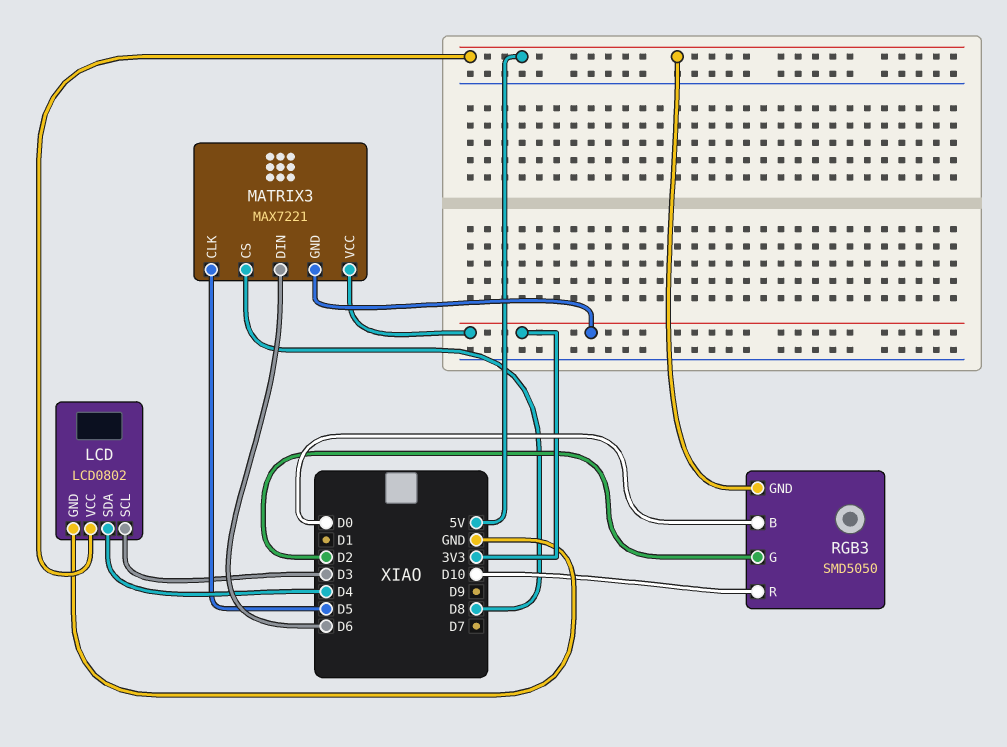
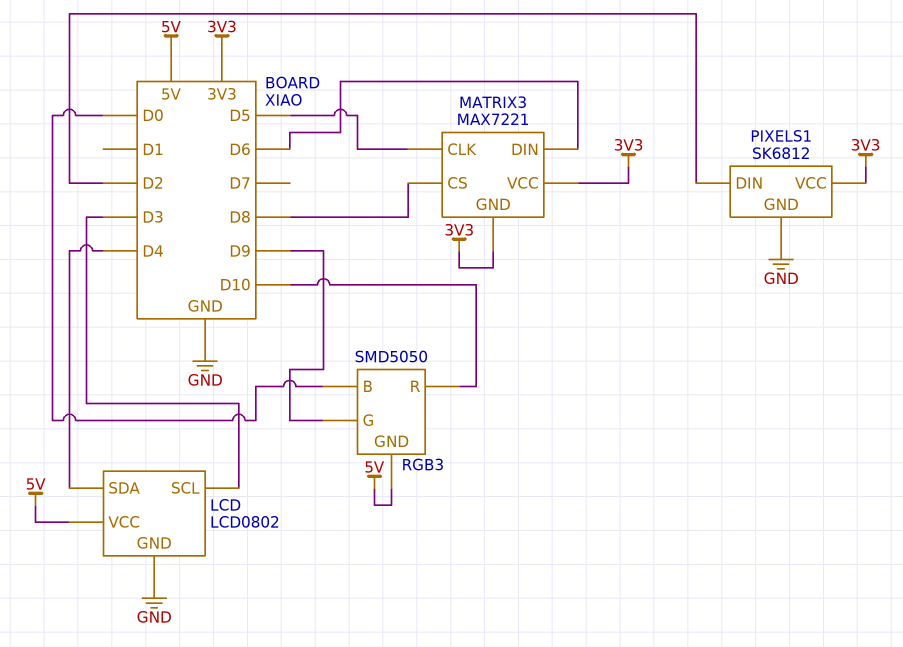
PIXELS1: none -> SK6812
PIXELS1 pin DIN: none -> D2
PIXELS1 pin GND: none -> GND
PIXELS1 pin VCC: none -> 3V3
RGB3 pin G: D2 -> D9

